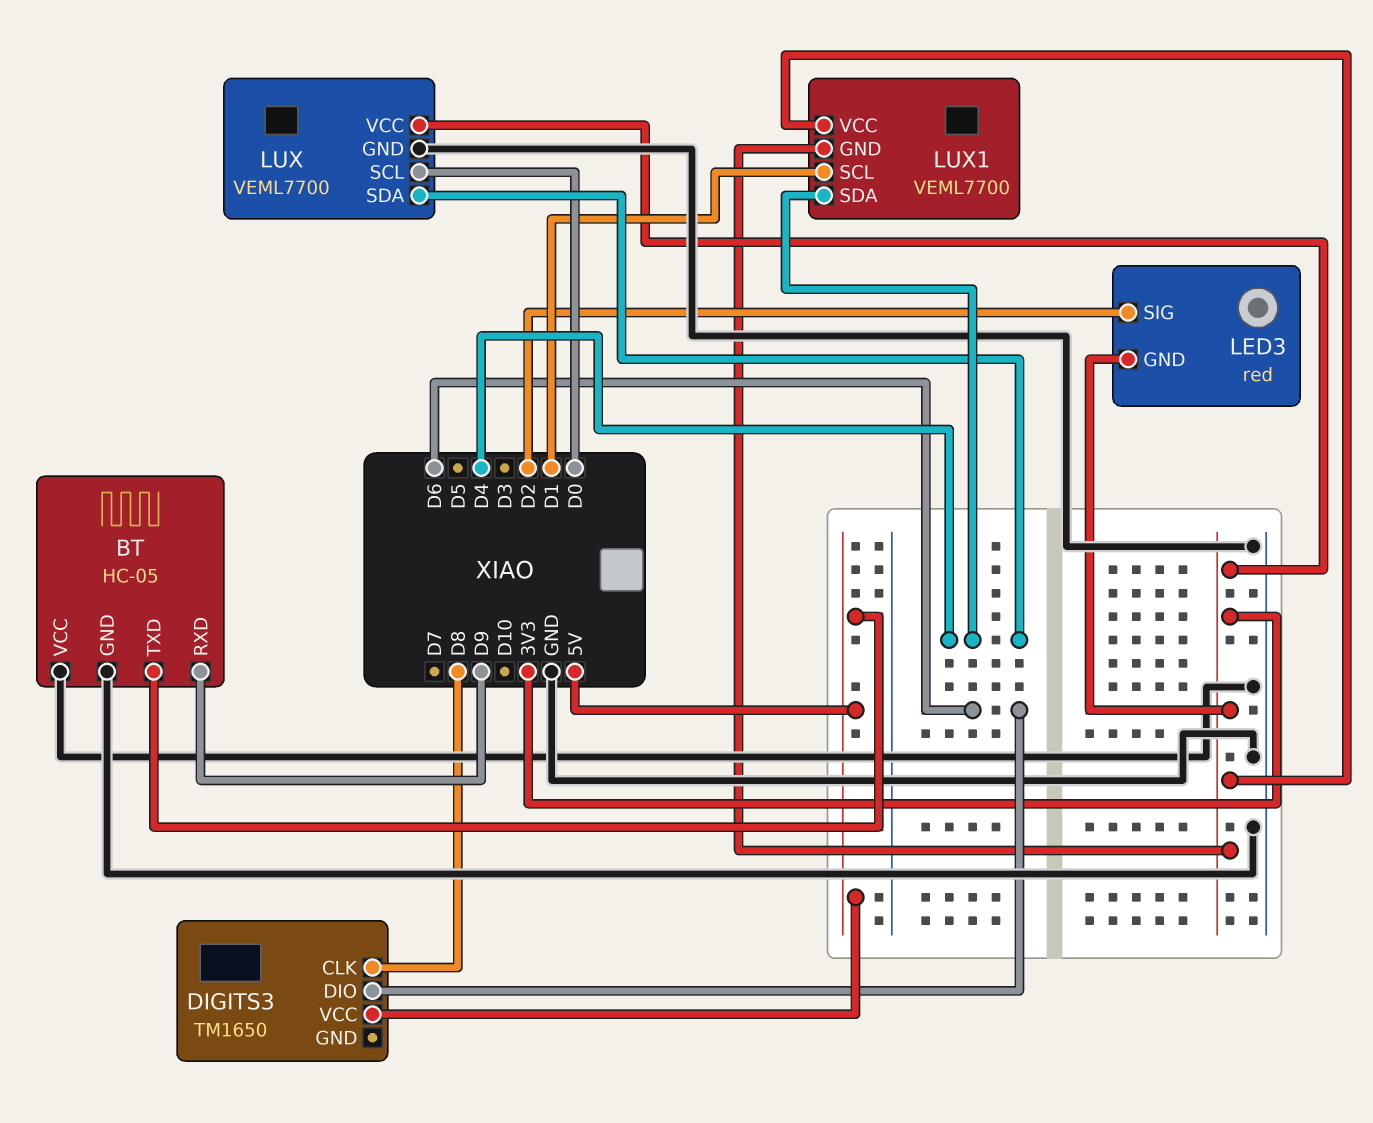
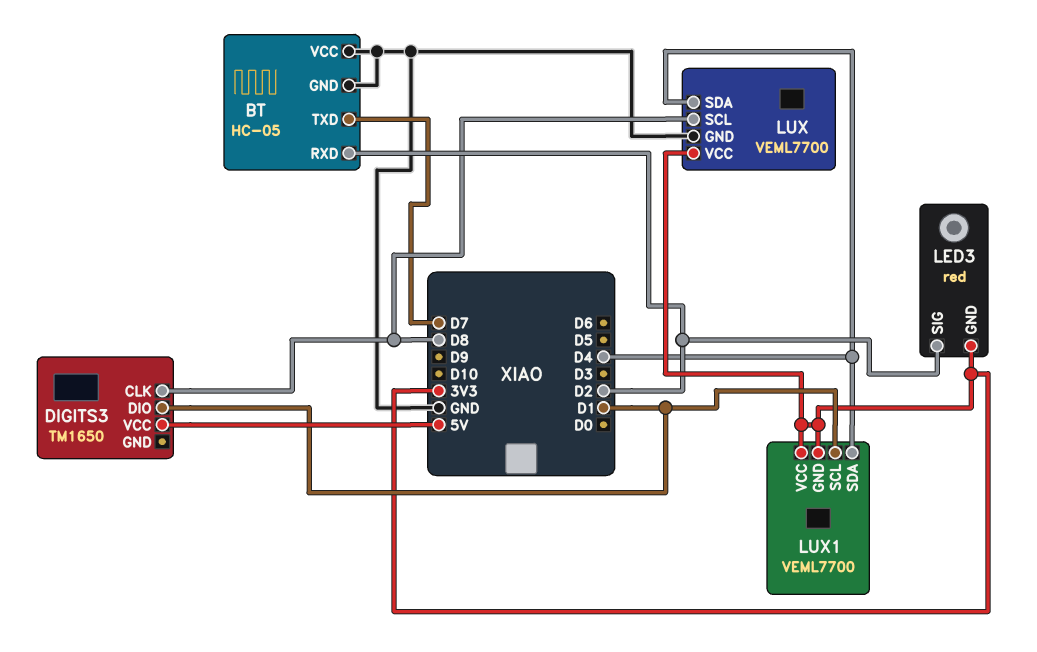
BT pin RXD: D9 -> D2
BT pin TXD: 5V -> D7
DIGITS3 pin DIO: D6 -> D1
LUX pin SCL: D0 -> D8

